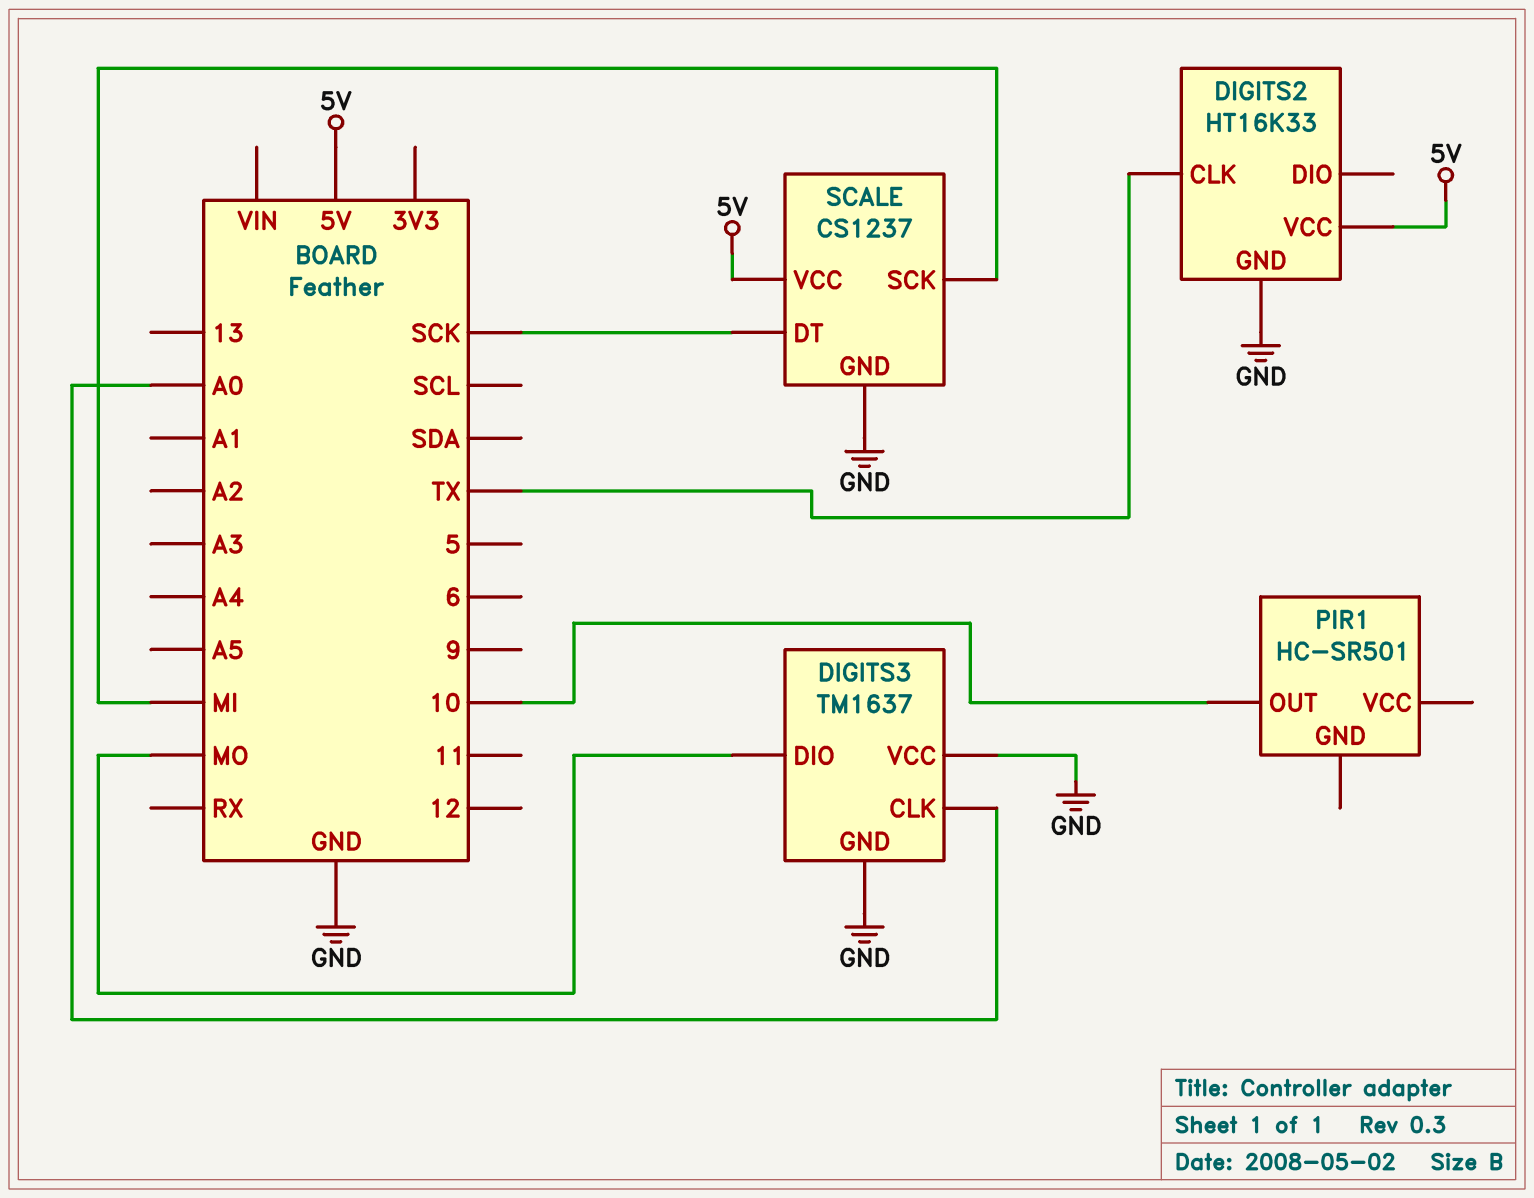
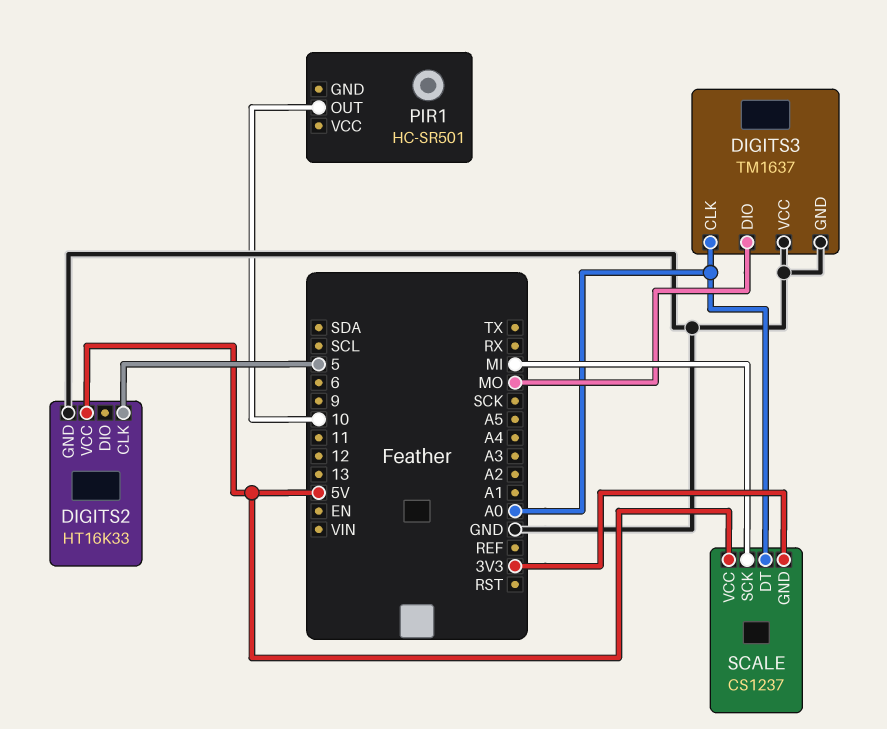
DIGITS2 pin CLK: TX -> 5
SCALE pin DT: SCK -> A0
SCALE pin GND: GND -> 3V3

